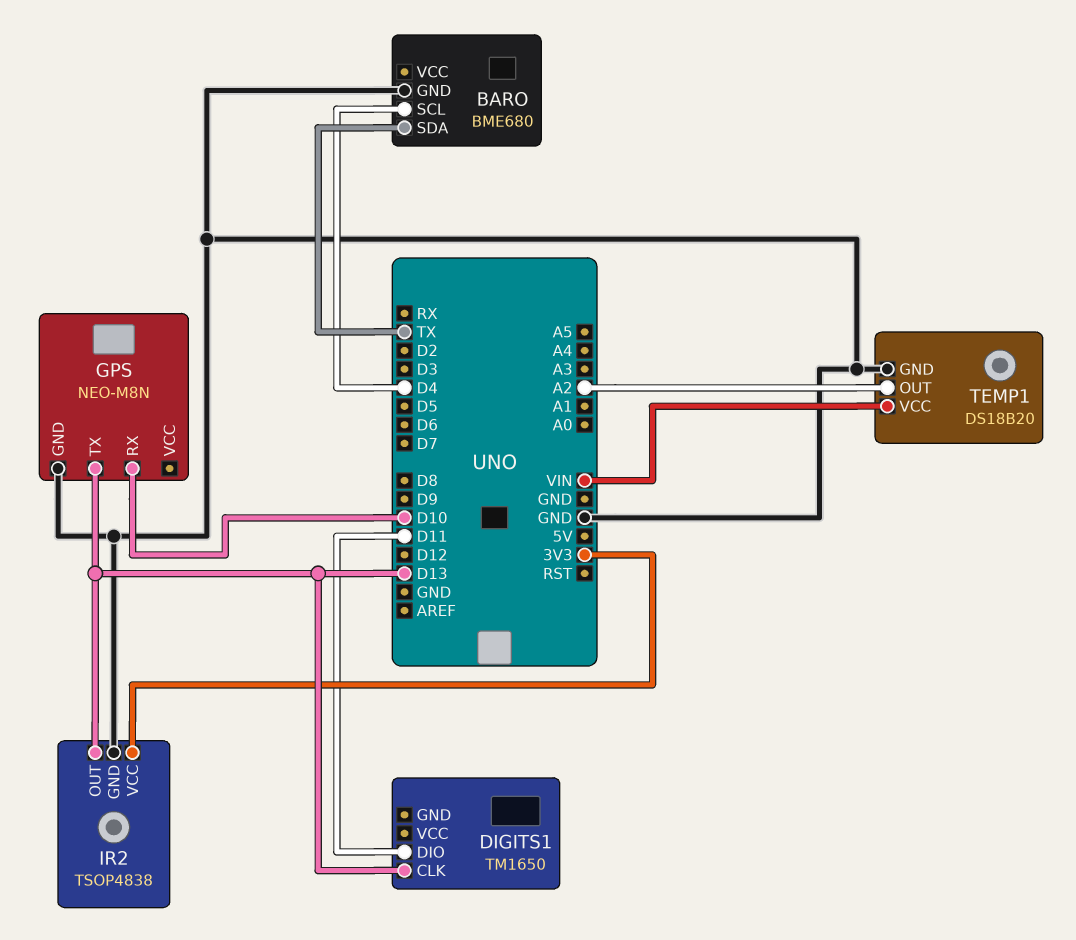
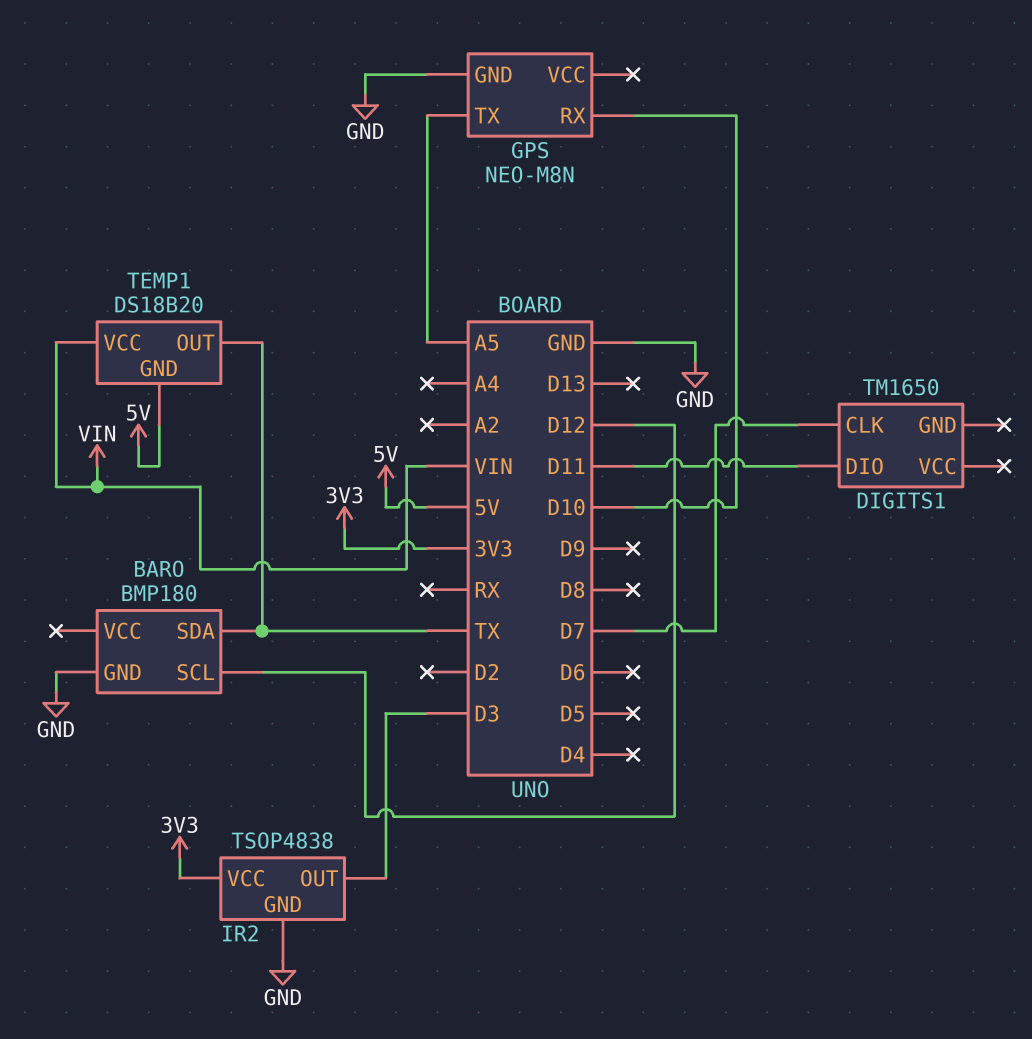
BARO: BME680 -> BMP180
BARO pin SCL: D4 -> D12
DIGITS1 pin CLK: D13 -> D7
GPS pin TX: D13 -> A5
IR2 pin OUT: D13 -> D3
TEMP1 pin GND: GND -> 5V
TEMP1 pin OUT: A2 -> TX

